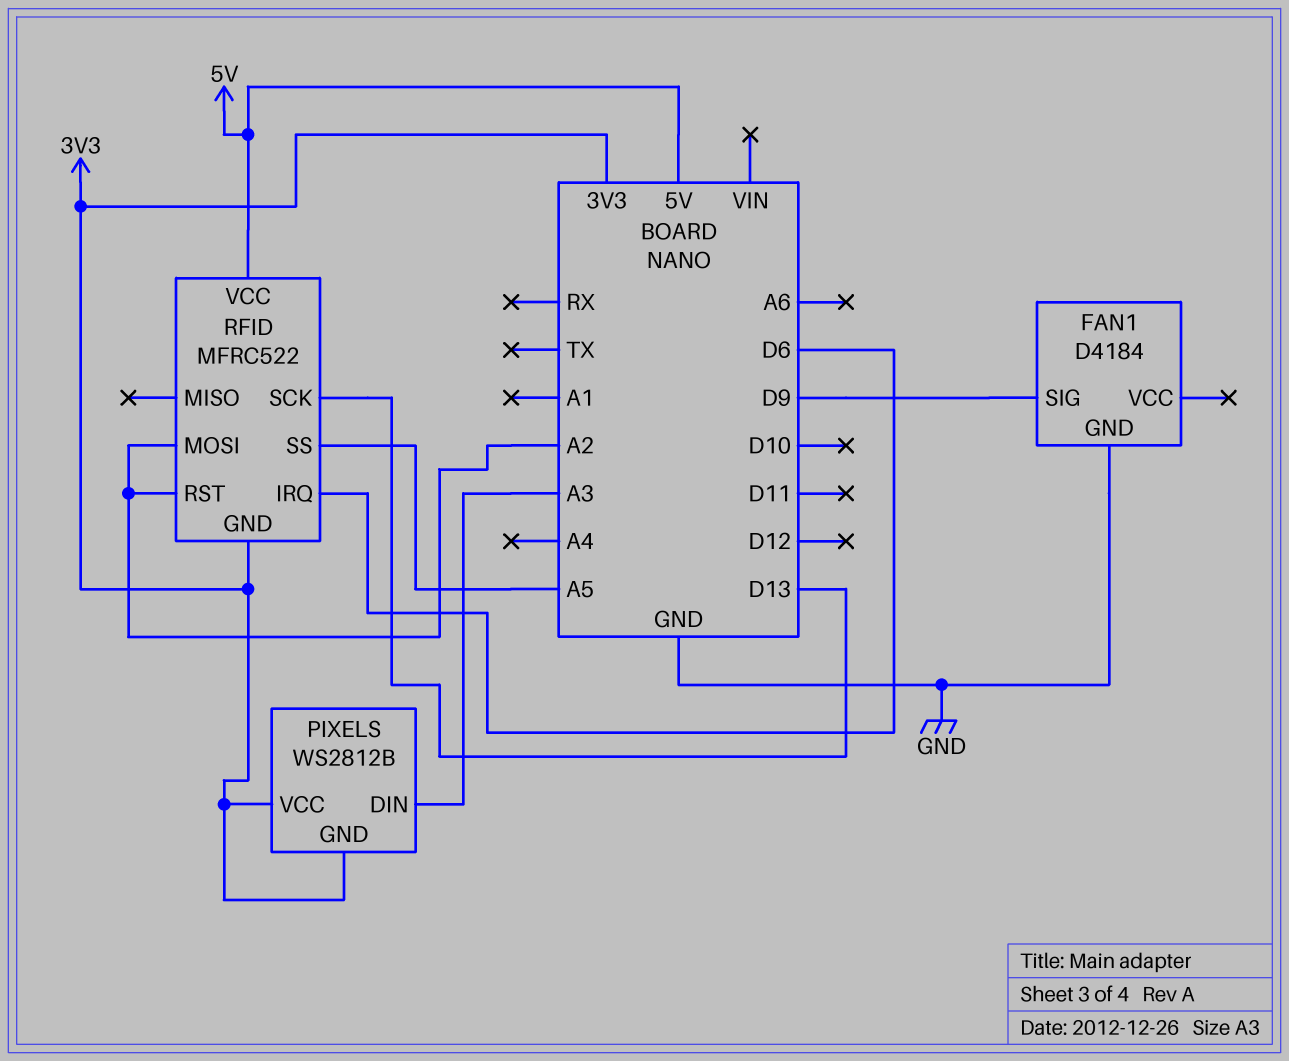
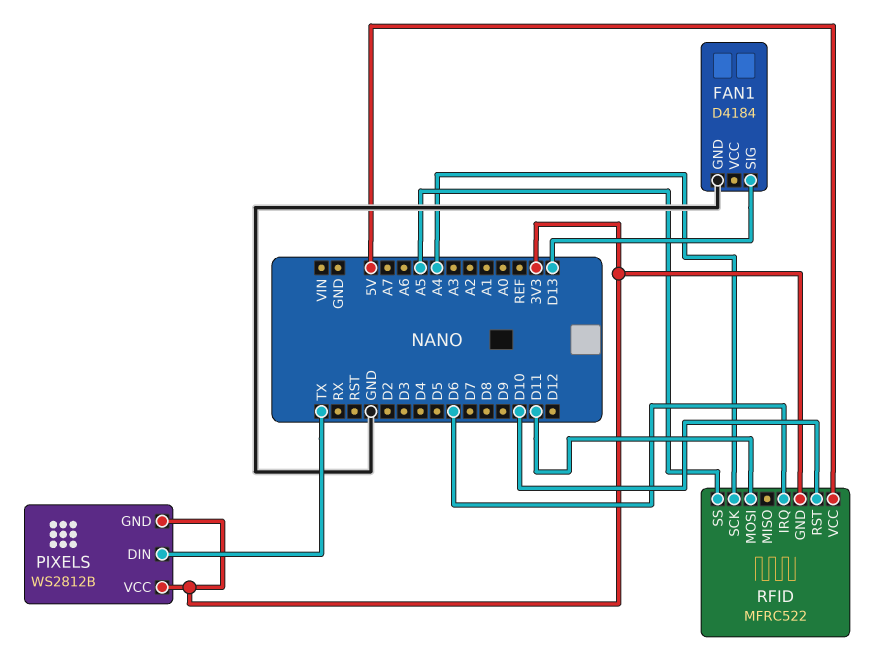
FAN1 pin SIG: D9 -> D13
PIXELS pin DIN: A3 -> TX
RFID pin MOSI: A2 -> D11
RFID pin RST: A2 -> D10
RFID pin SCK: D13 -> A4

